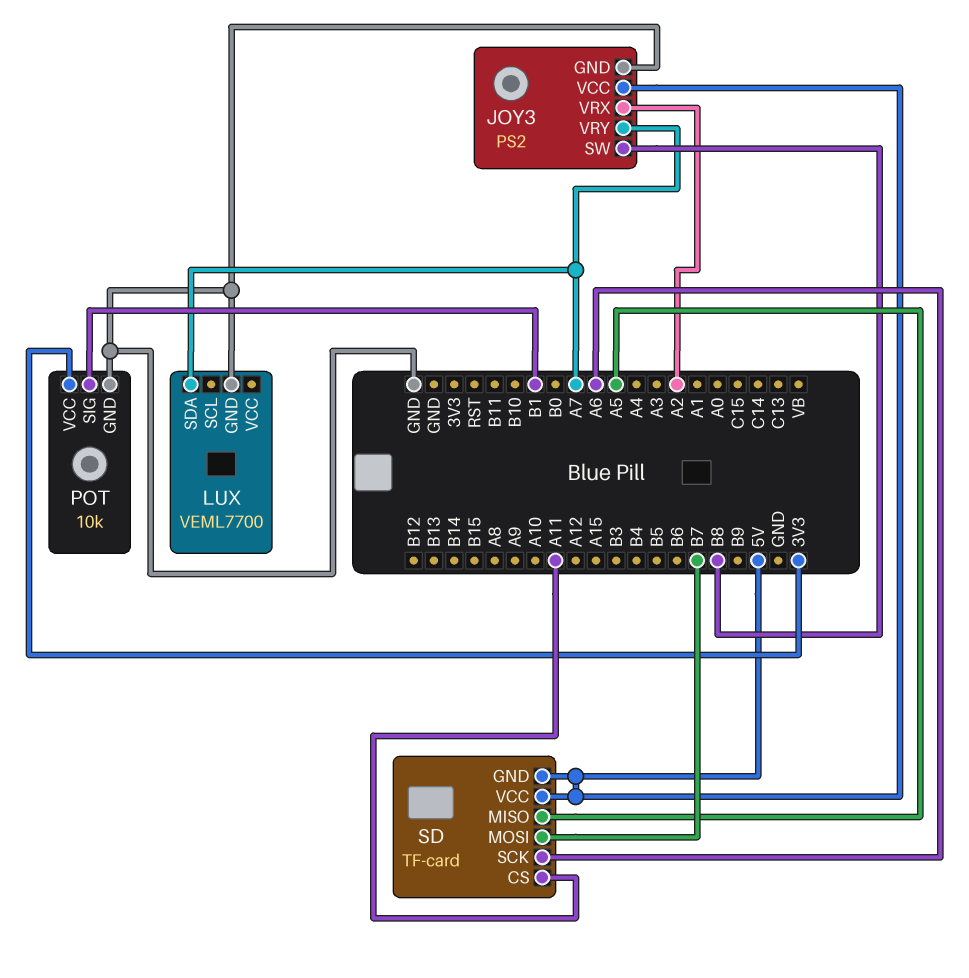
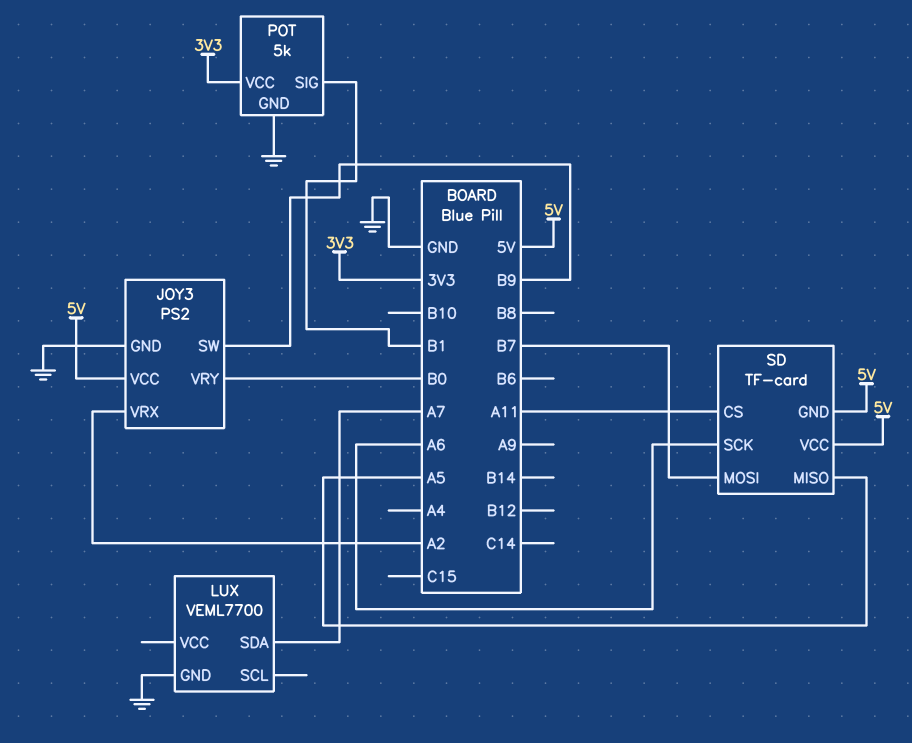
JOY3 pin SW: B8 -> B9
JOY3 pin VRY: A7 -> B0
POT: 10k -> 5k

